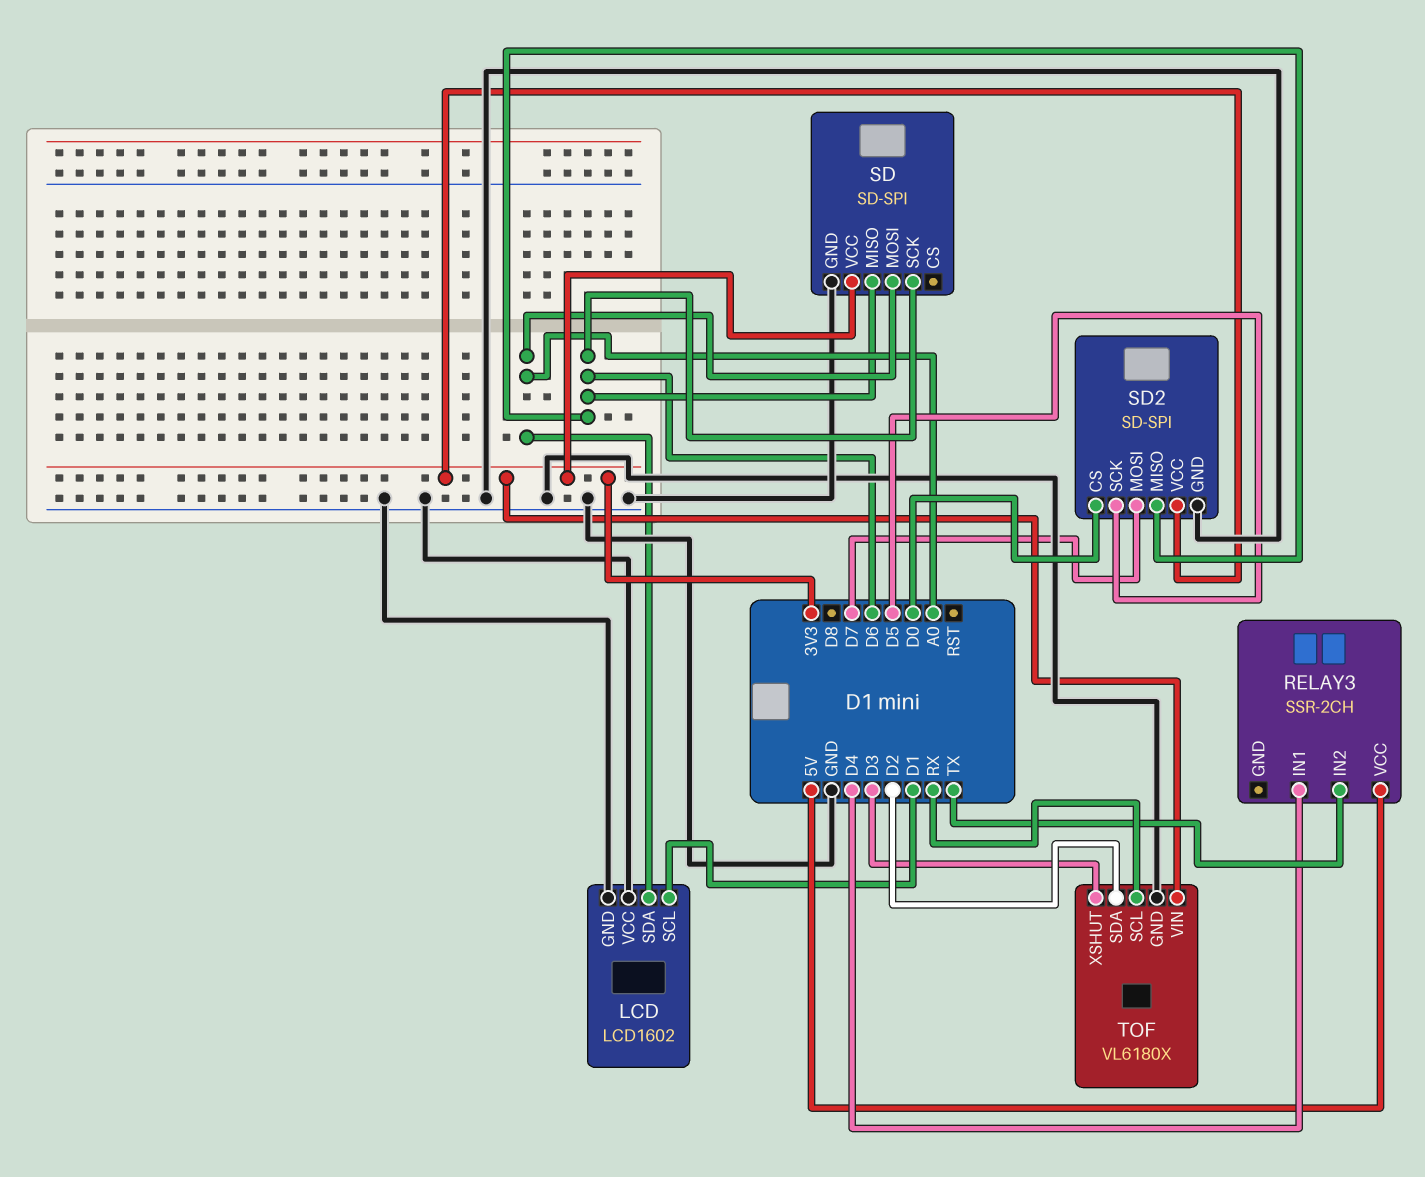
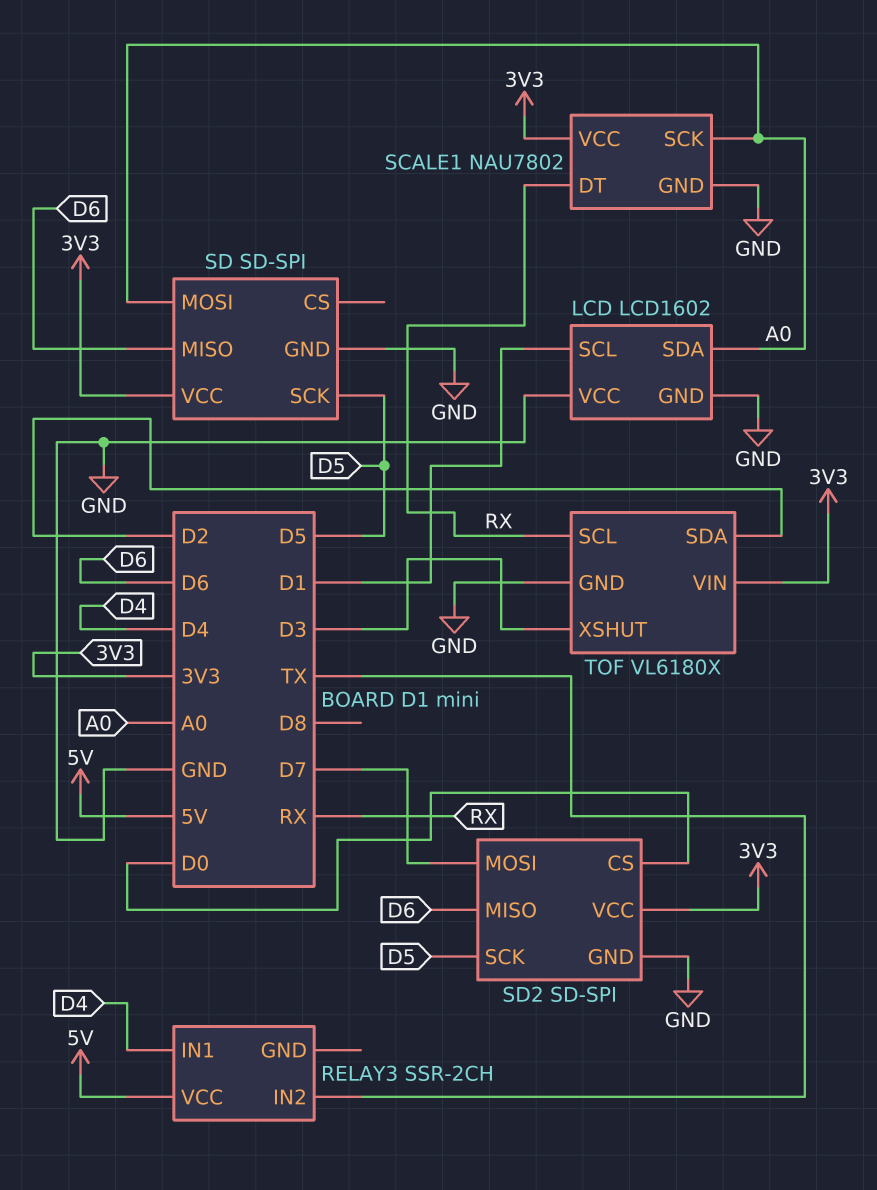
SCALE1: none -> NAU7802
SCALE1 pin DT: none -> RX
SCALE1 pin GND: none -> GND
SCALE1 pin SCK: none -> A0
SCALE1 pin VCC: none -> 3V3
SD pin SCK: D6 -> D5

